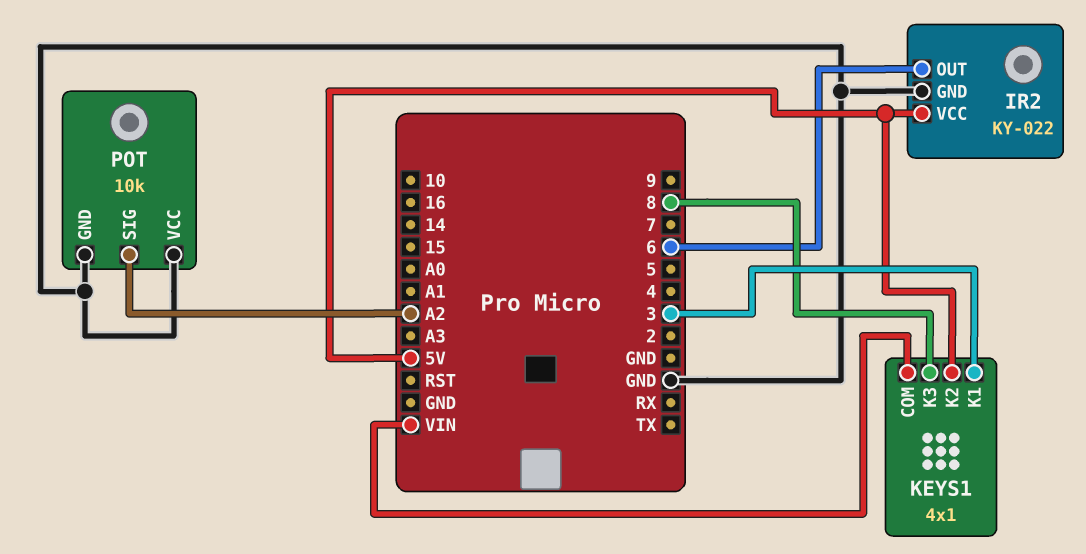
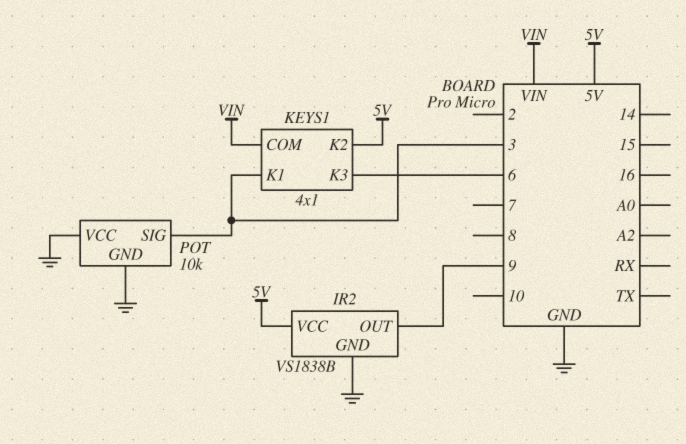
IR2: KY-022 -> VS1838B
IR2 pin OUT: 6 -> 9
KEYS1 pin K3: 8 -> 6
POT pin SIG: A2 -> 3

